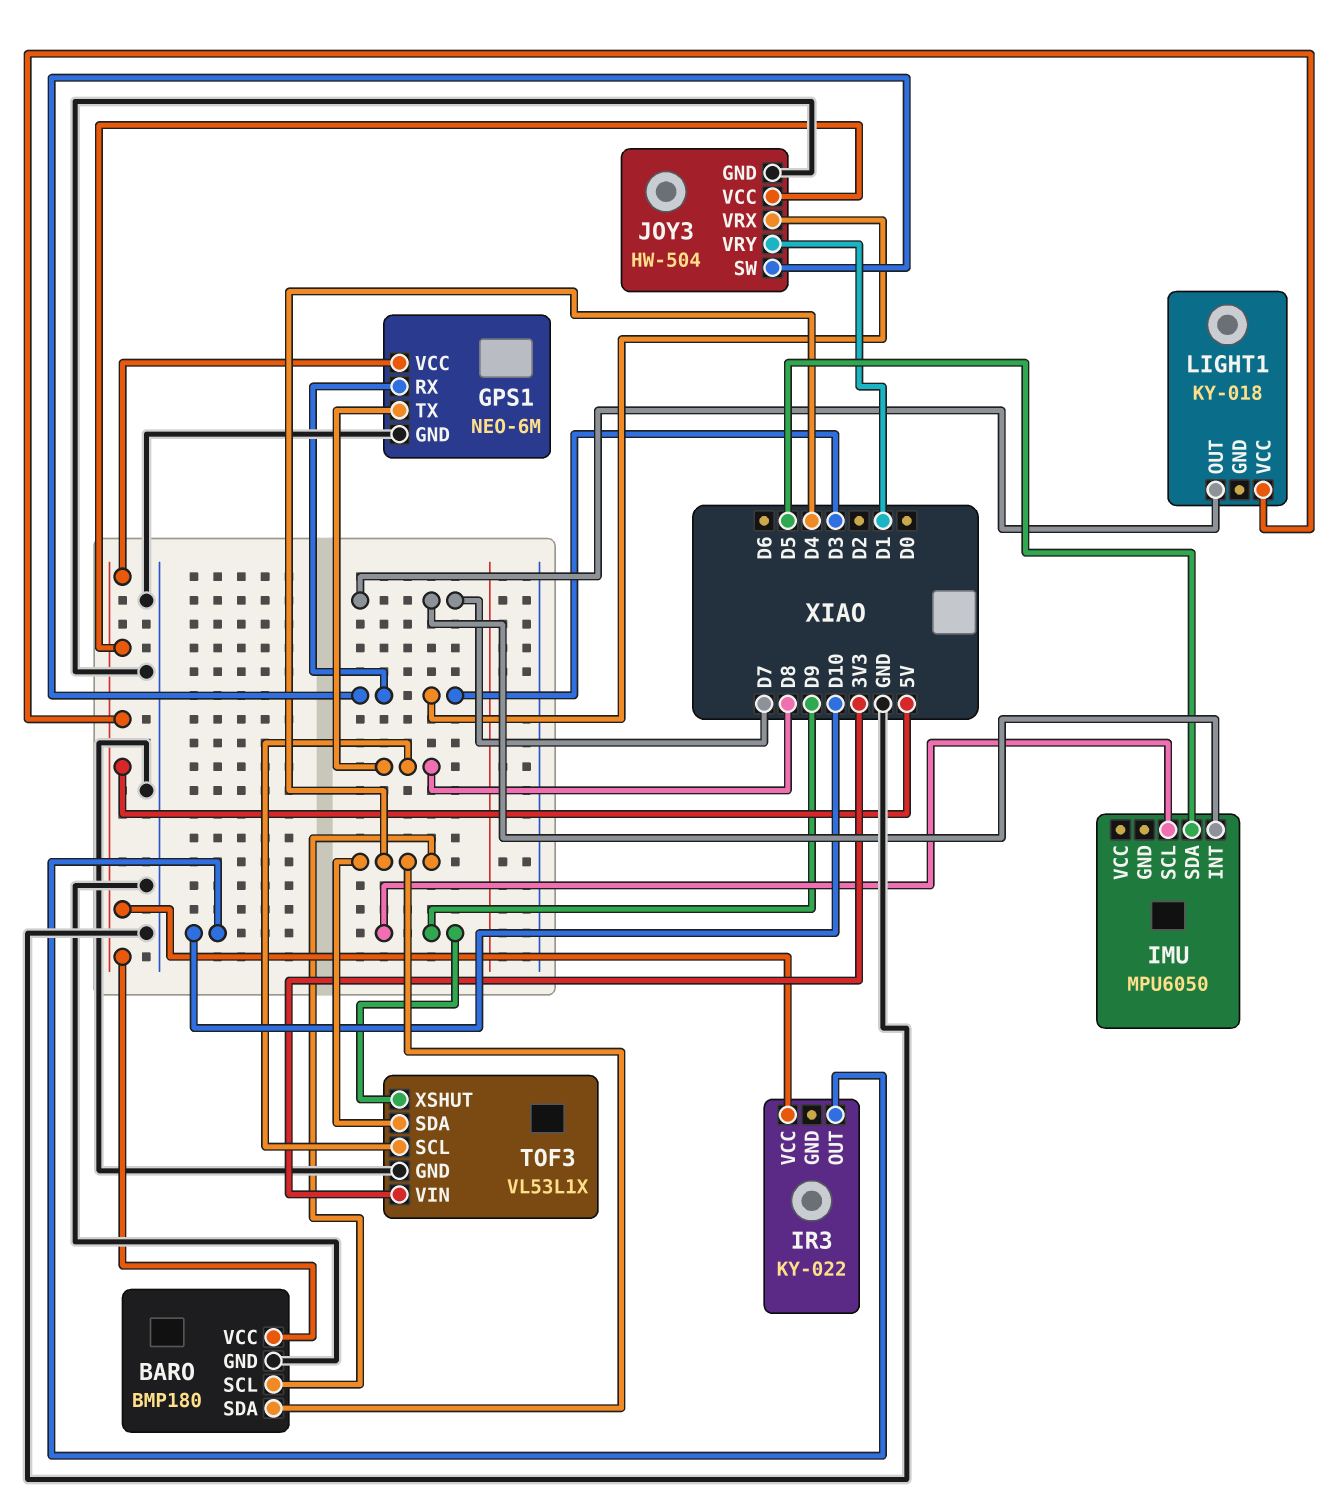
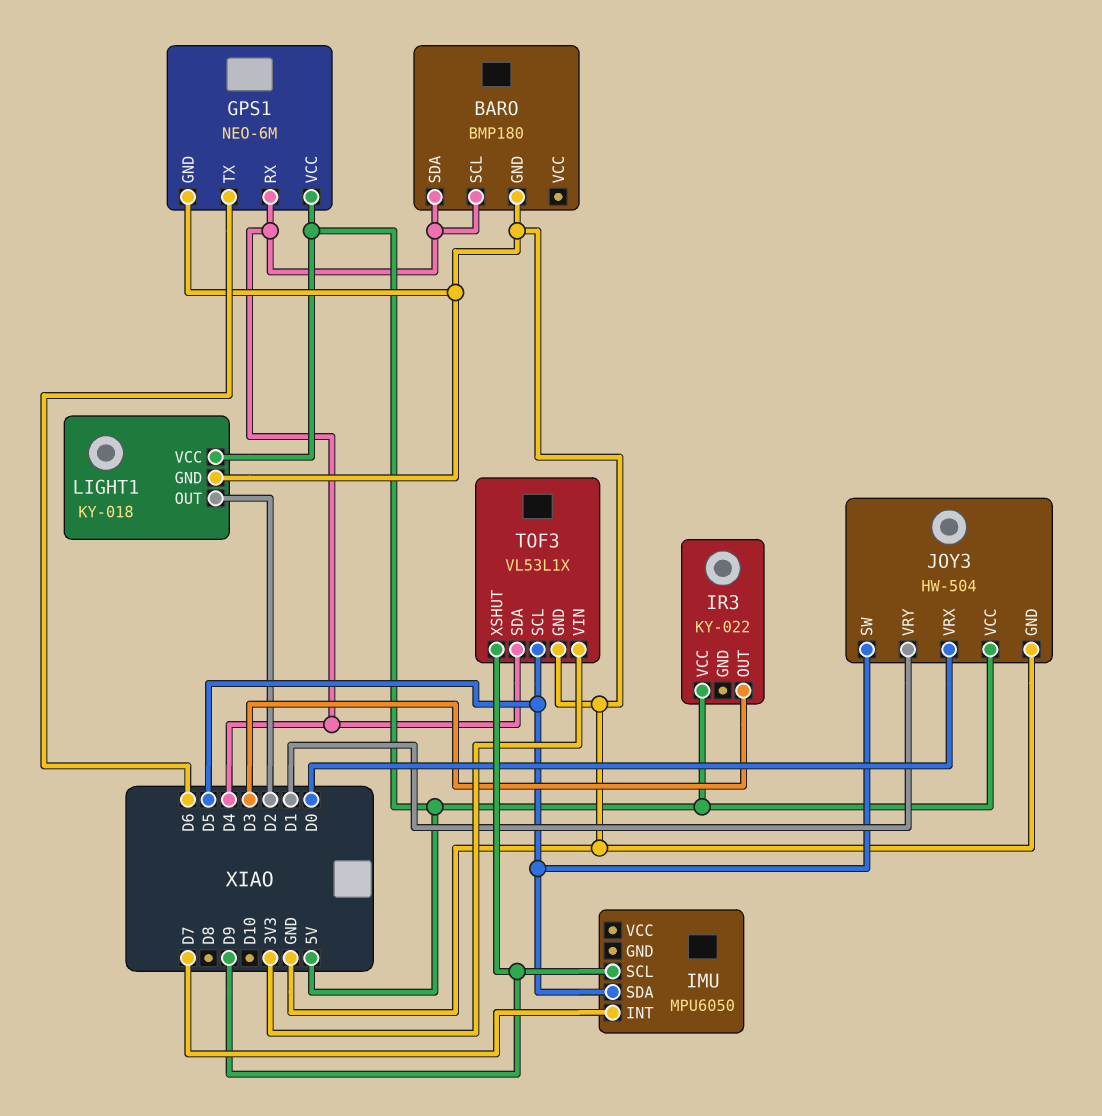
BARO pin VCC: 5V -> none
GPS1 pin RX: D3 -> D4
GPS1 pin TX: D8 -> D6
IR3 pin OUT: D10 -> D3
JOY3 pin SW: D3 -> D5
JOY3 pin VRX: D3 -> D0
LIGHT1 pin GND: none -> GND
LIGHT1 pin OUT: D7 -> D2
TOF3 pin SCL: D8 -> D5

